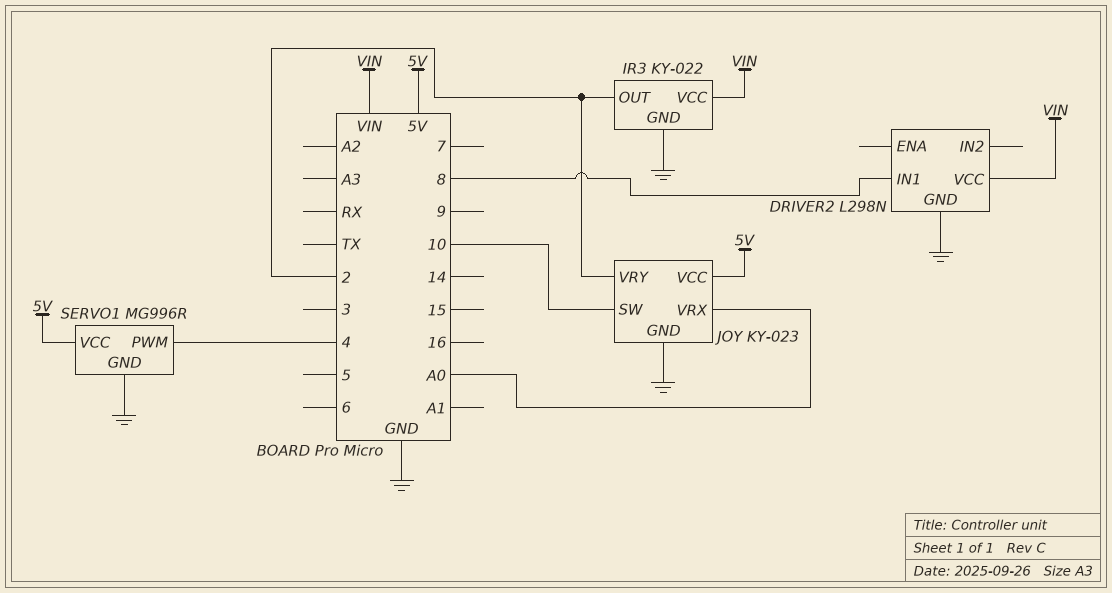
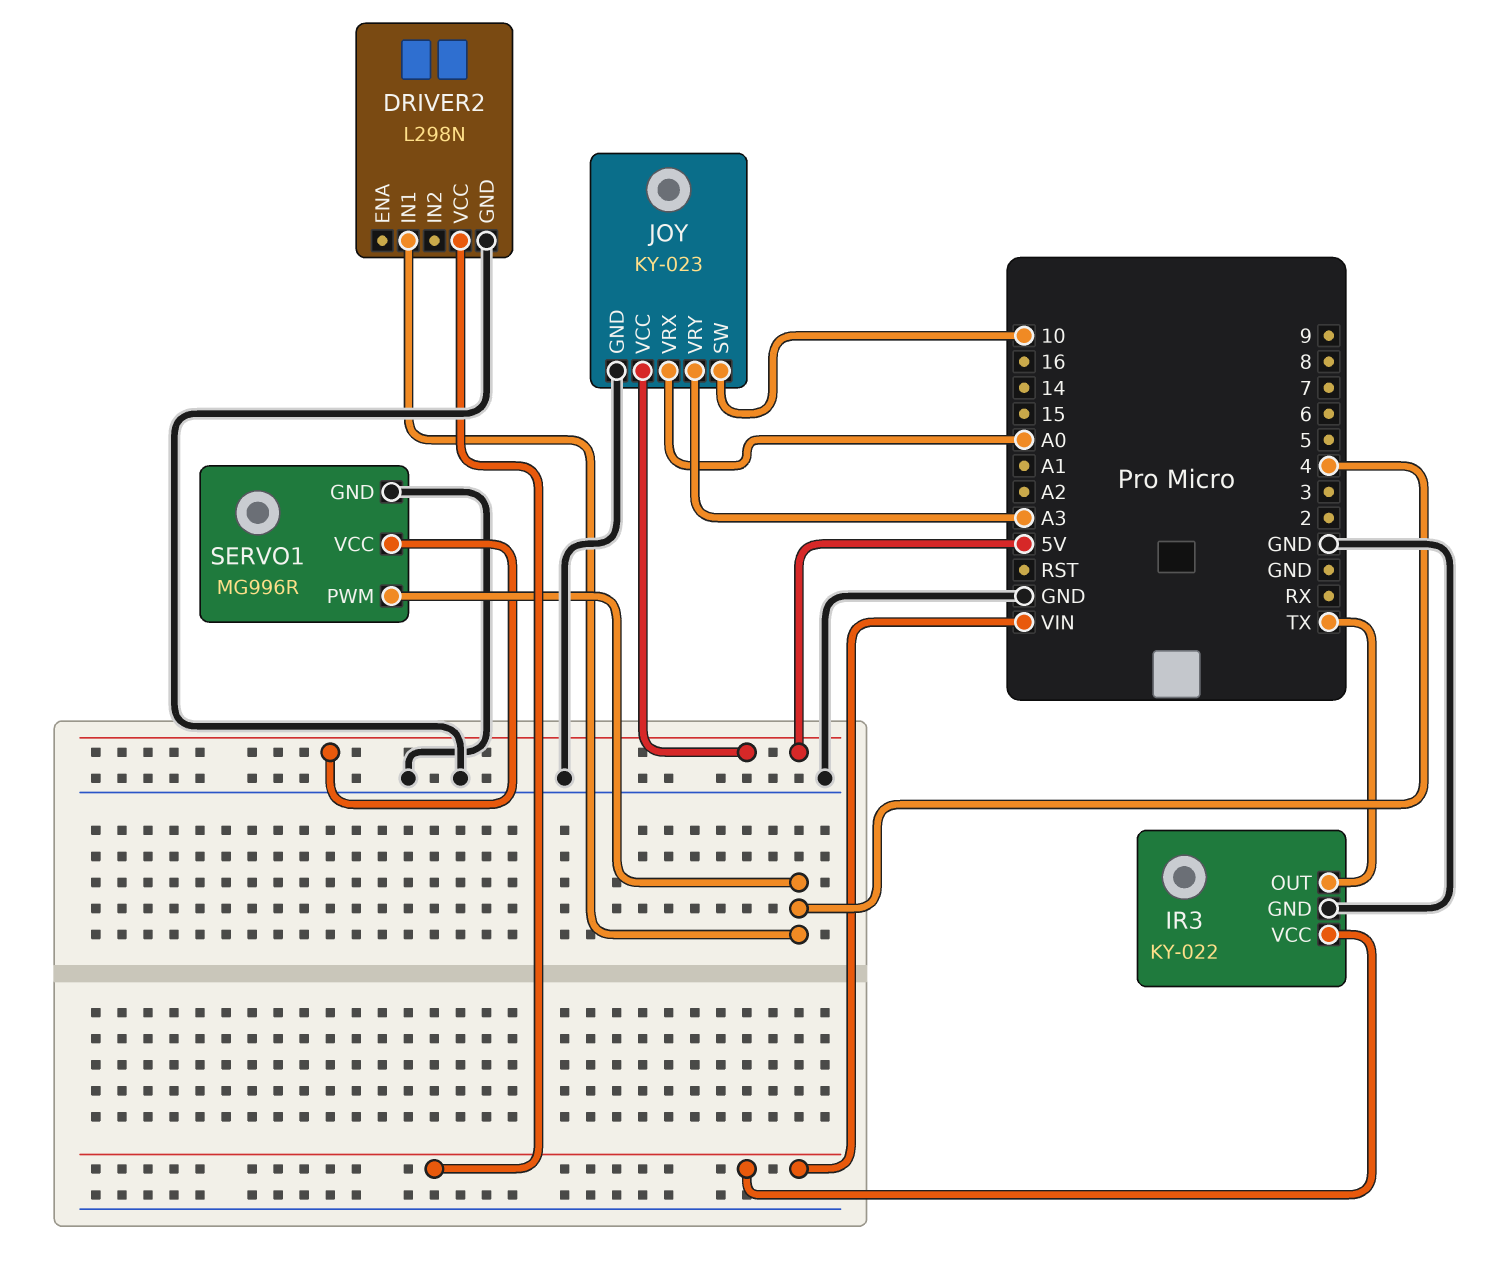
DRIVER2 pin IN1: 8 -> 4
IR3 pin OUT: 2 -> TX
JOY pin VRY: 2 -> A3

